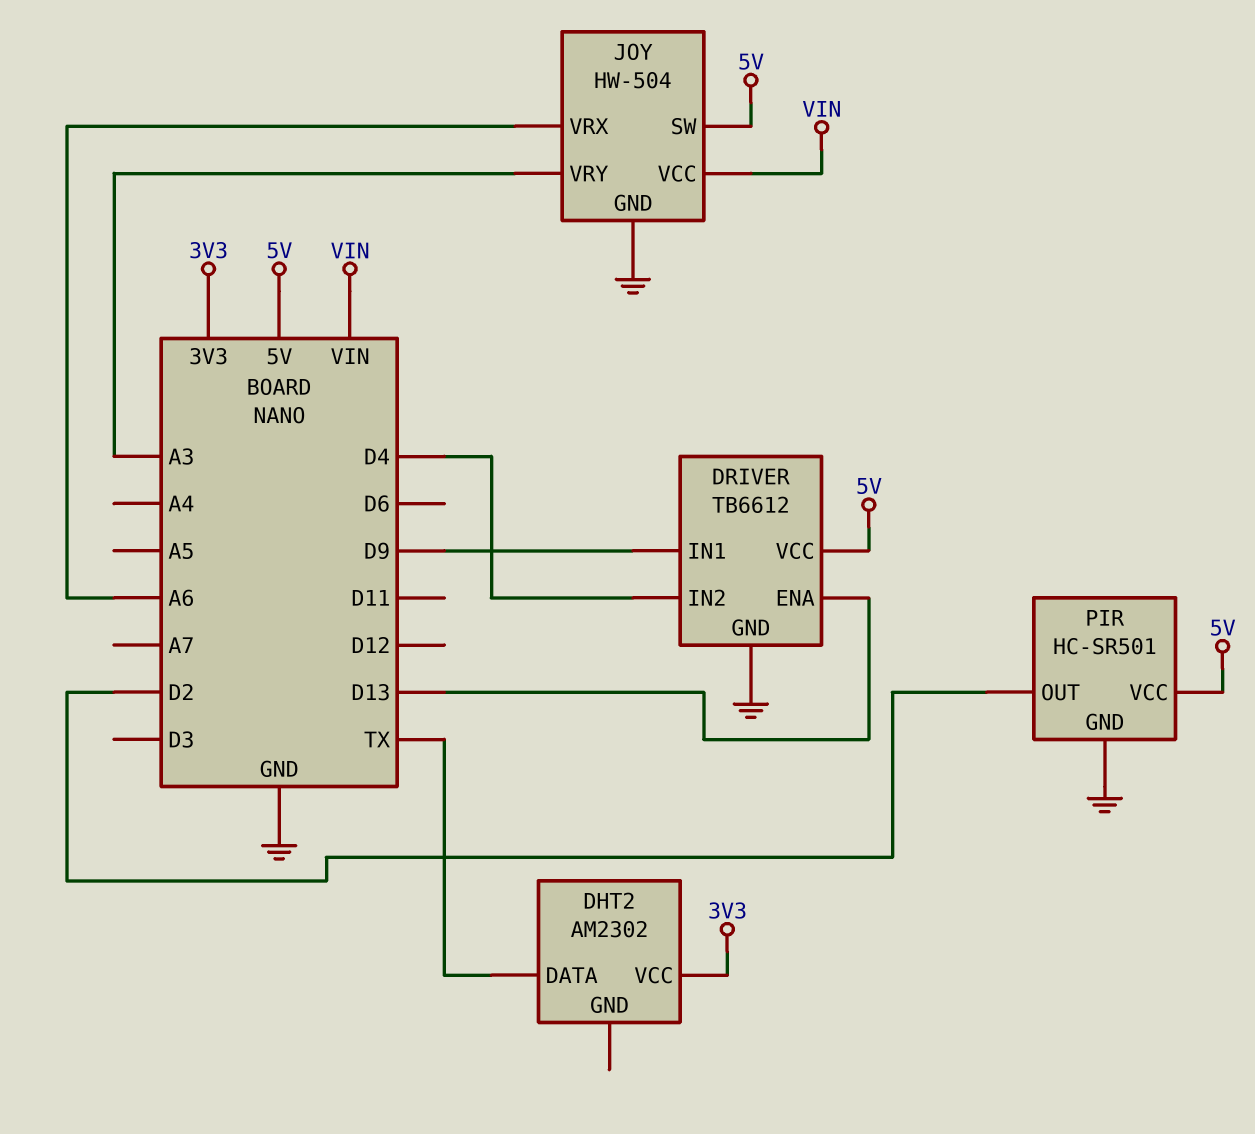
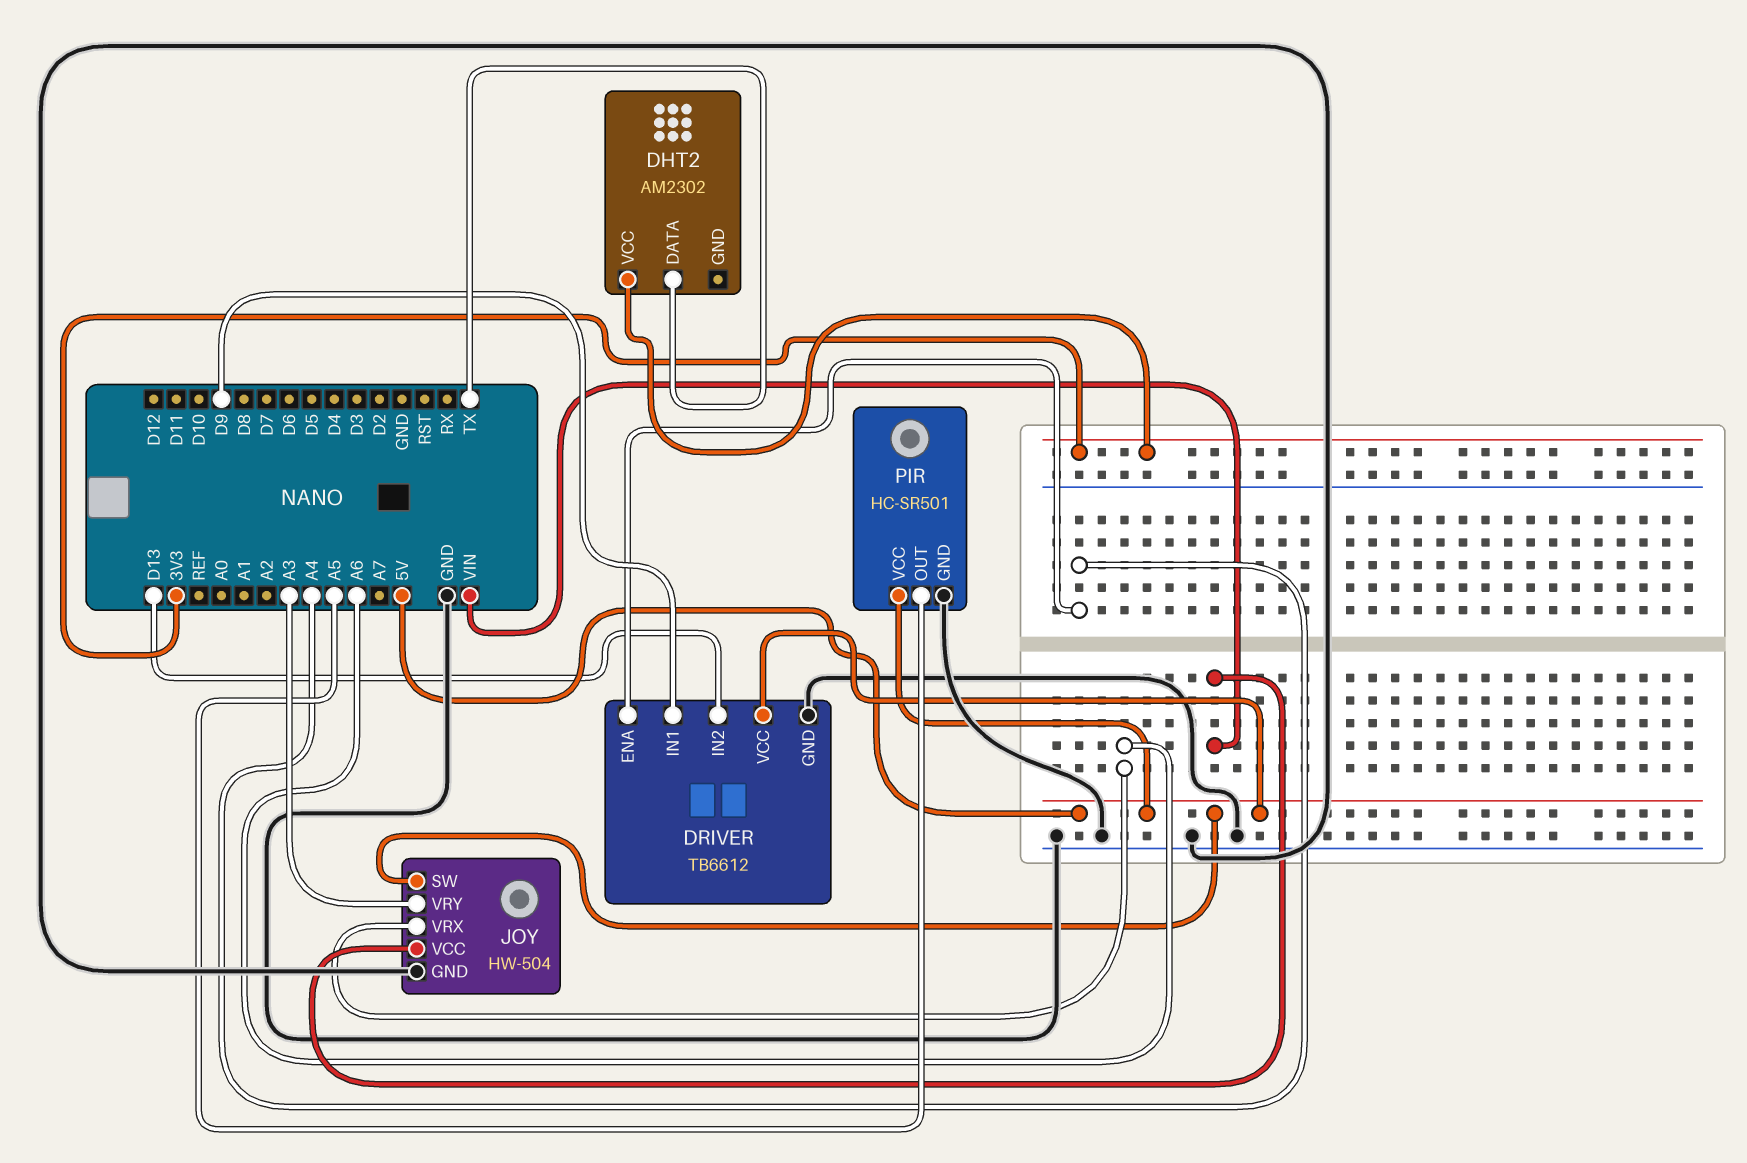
DRIVER pin ENA: D13 -> A4
DRIVER pin IN2: D4 -> D13
PIR pin OUT: D2 -> A5

